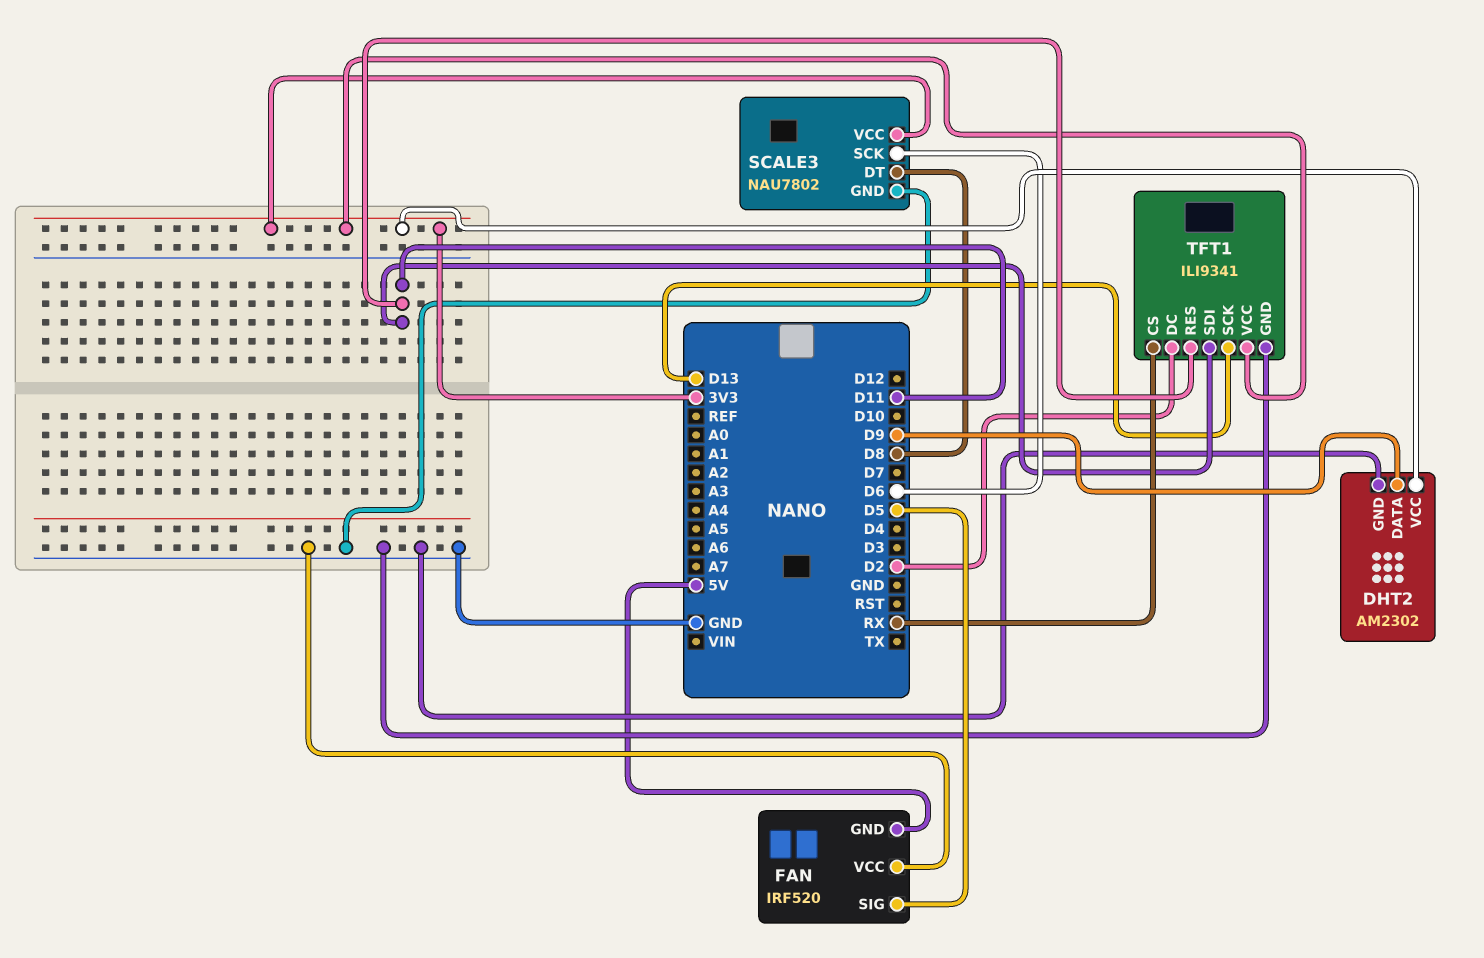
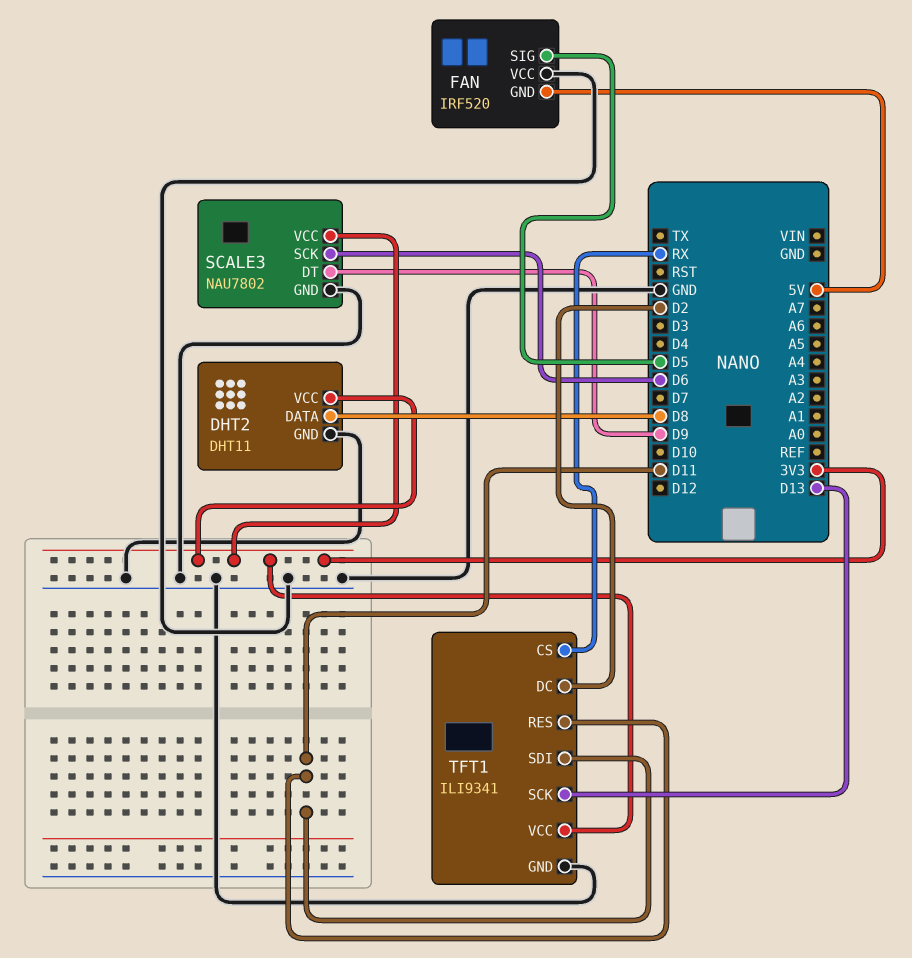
DHT2: AM2302 -> DHT11
DHT2 pin DATA: D9 -> D8
SCALE3 pin DT: D8 -> D9

